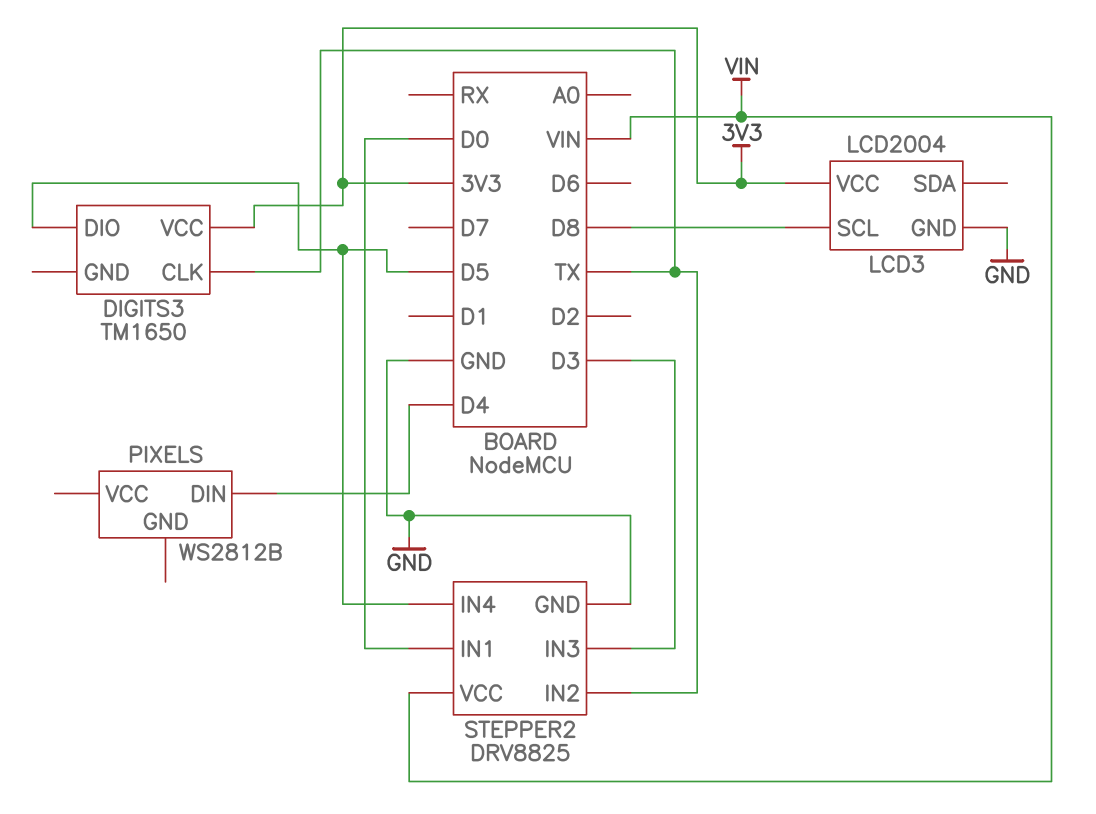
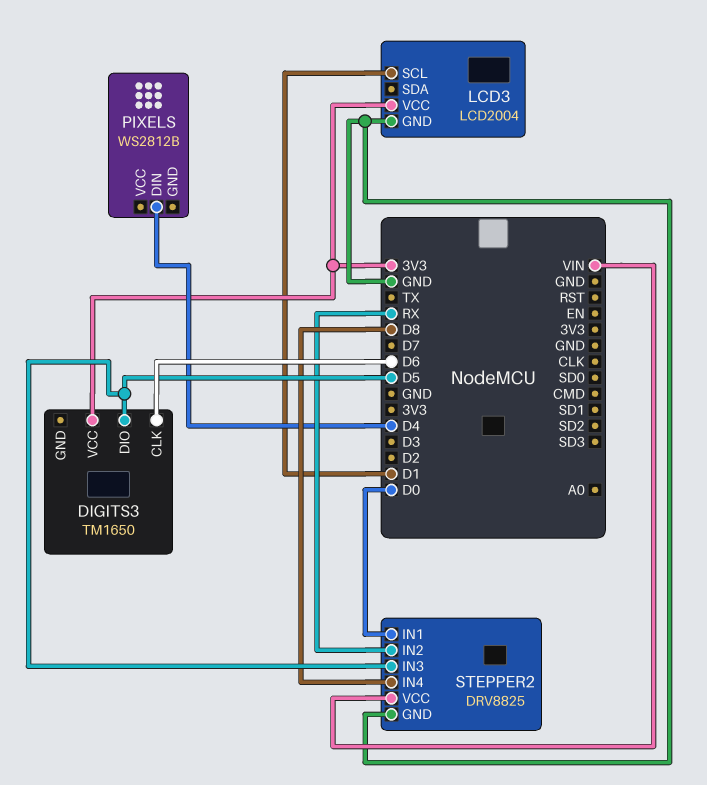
DIGITS3 pin CLK: TX -> D6
LCD3 pin SCL: D8 -> D1
STEPPER2 pin IN2: TX -> RX
STEPPER2 pin IN3: D3 -> D5
STEPPER2 pin IN4: D5 -> D8

